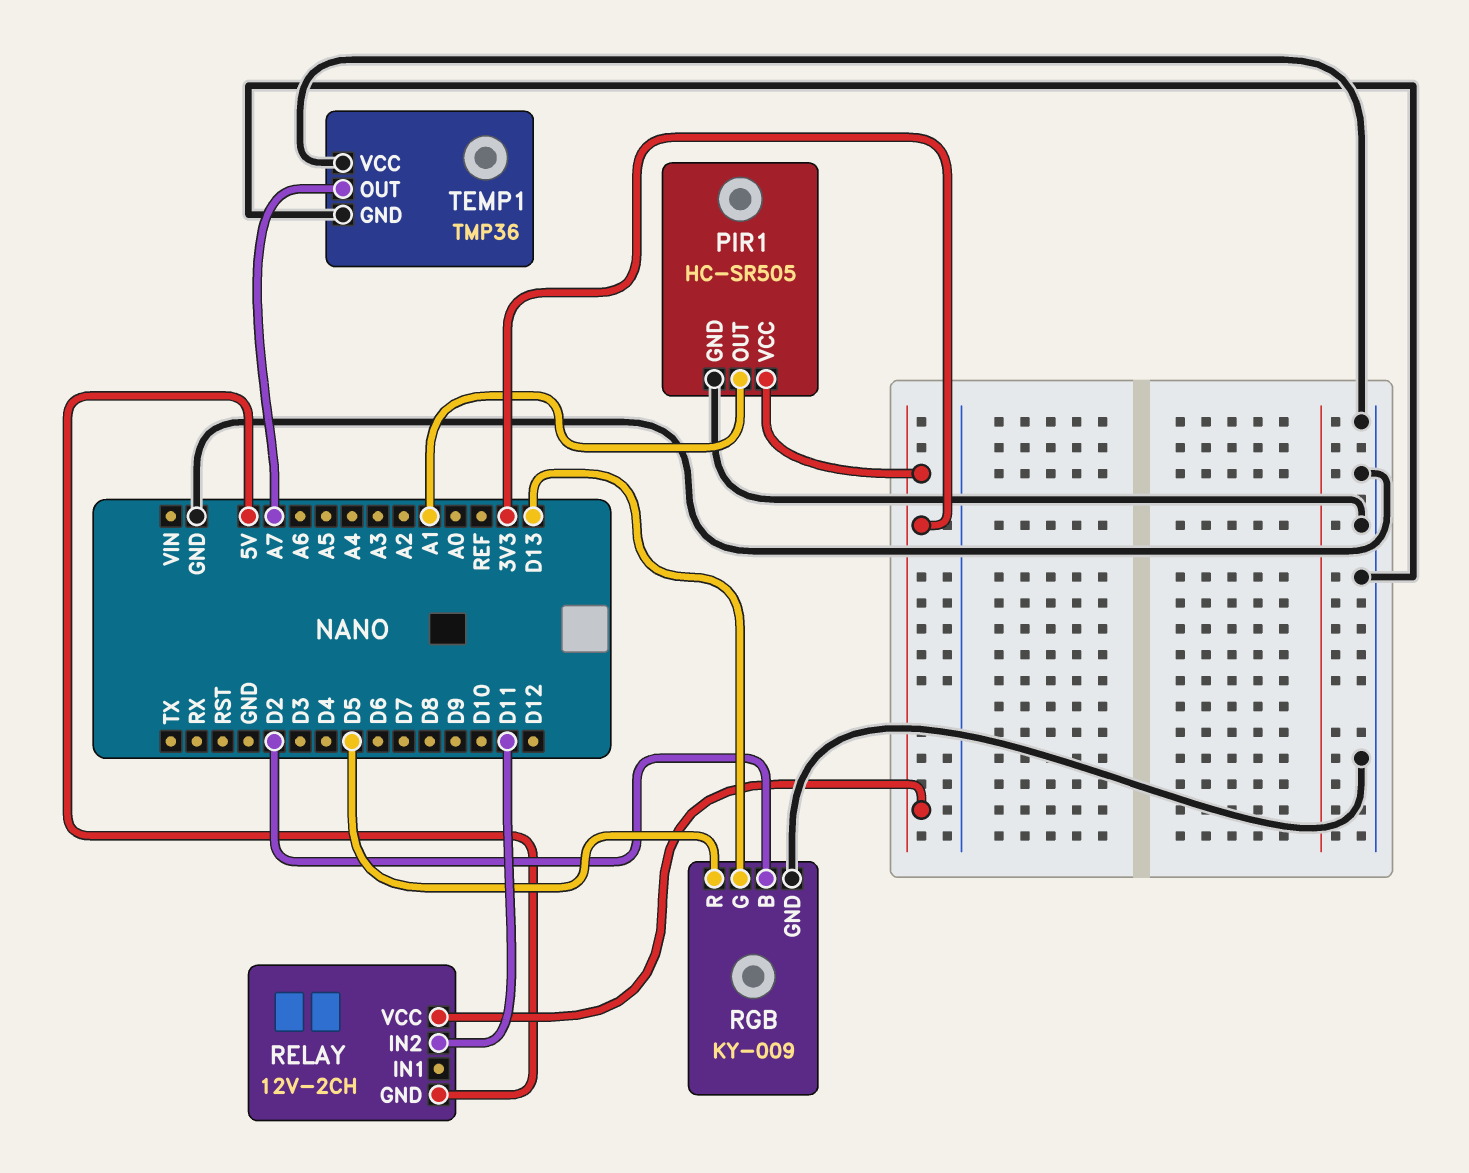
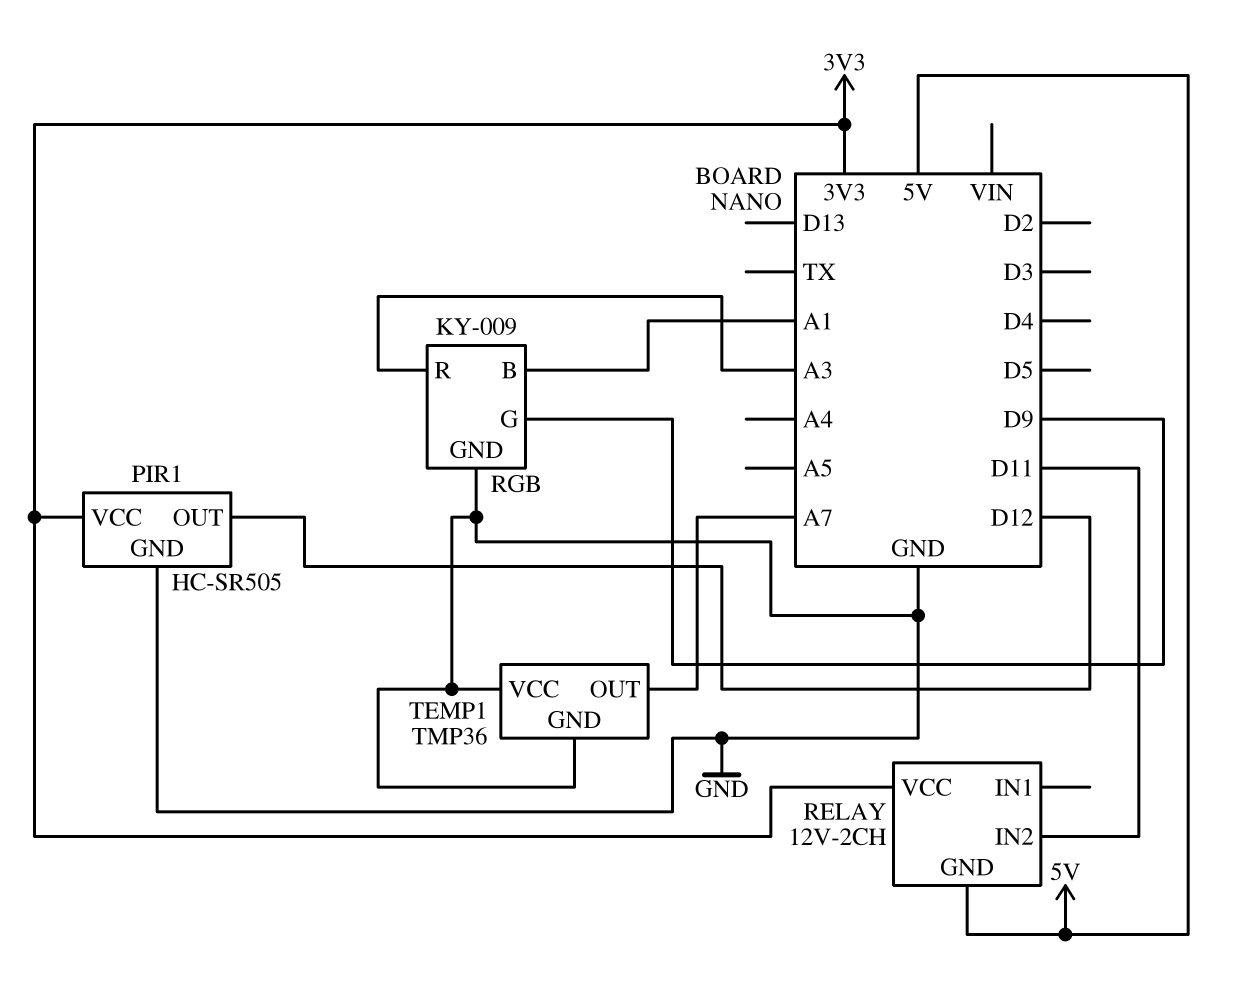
PIR1 pin OUT: A1 -> D12
RGB pin B: D2 -> A1
RGB pin G: D13 -> D9
RGB pin R: D5 -> A3

